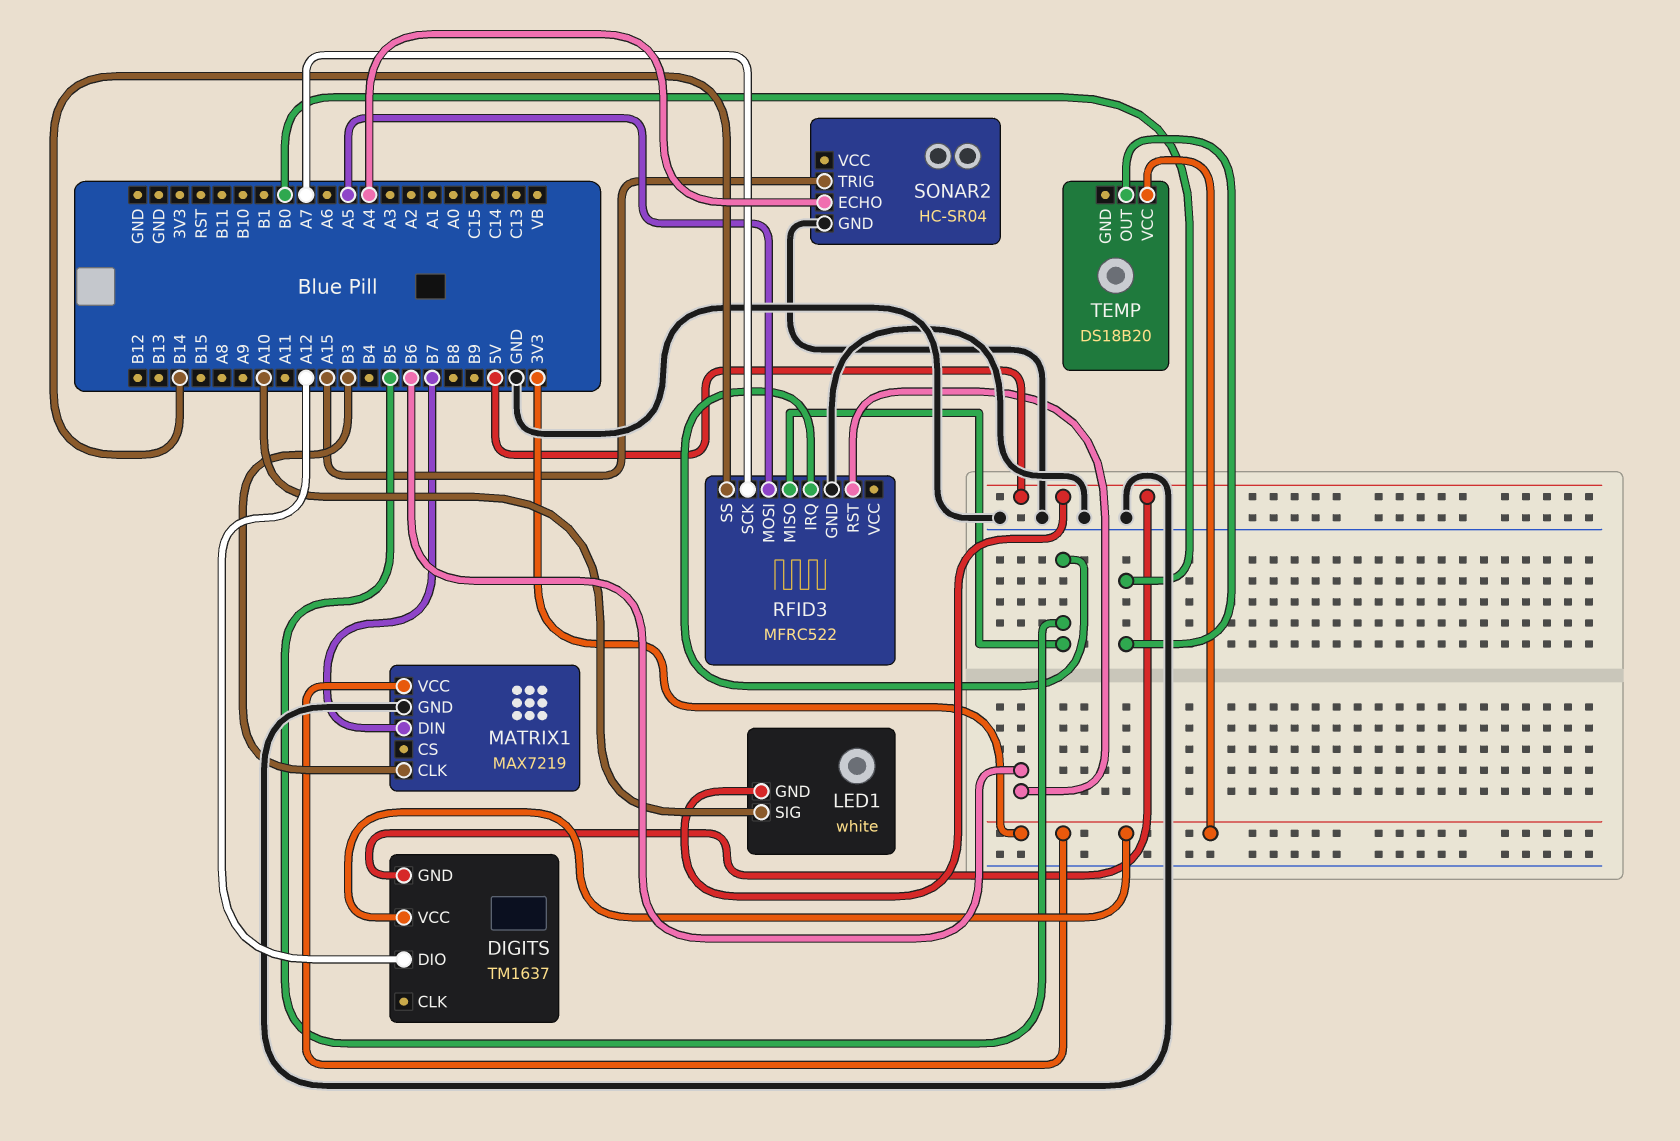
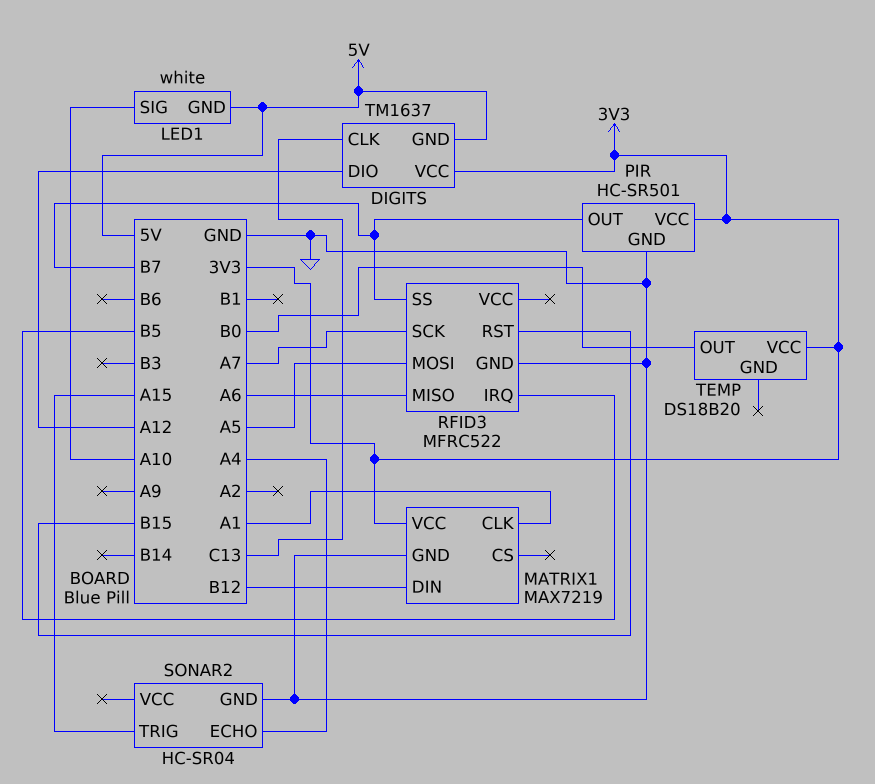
DIGITS pin CLK: none -> C13
MATRIX1 pin CLK: B3 -> A1
MATRIX1 pin DIN: B7 -> B12
PIR: none -> HC-SR501
PIR pin GND: none -> GND
PIR pin OUT: none -> B7
PIR pin VCC: none -> 3V3
RFID3 pin MISO: B5 -> A6
RFID3 pin RST: B6 -> B15
RFID3 pin SS: B14 -> B7

